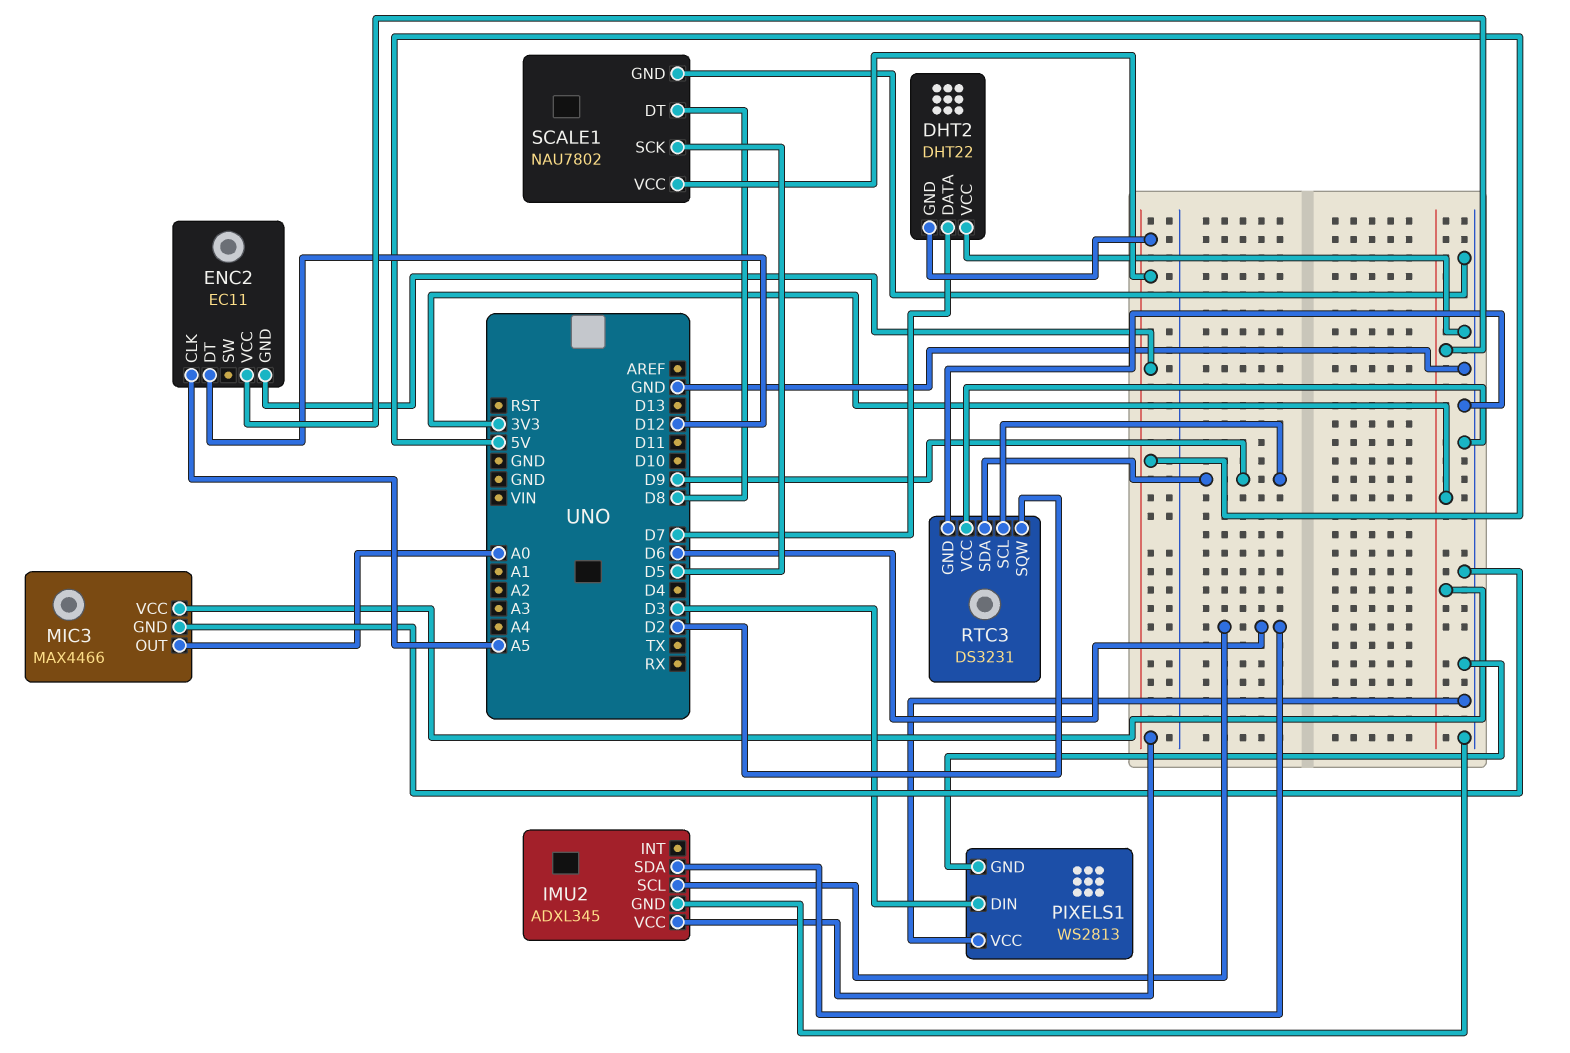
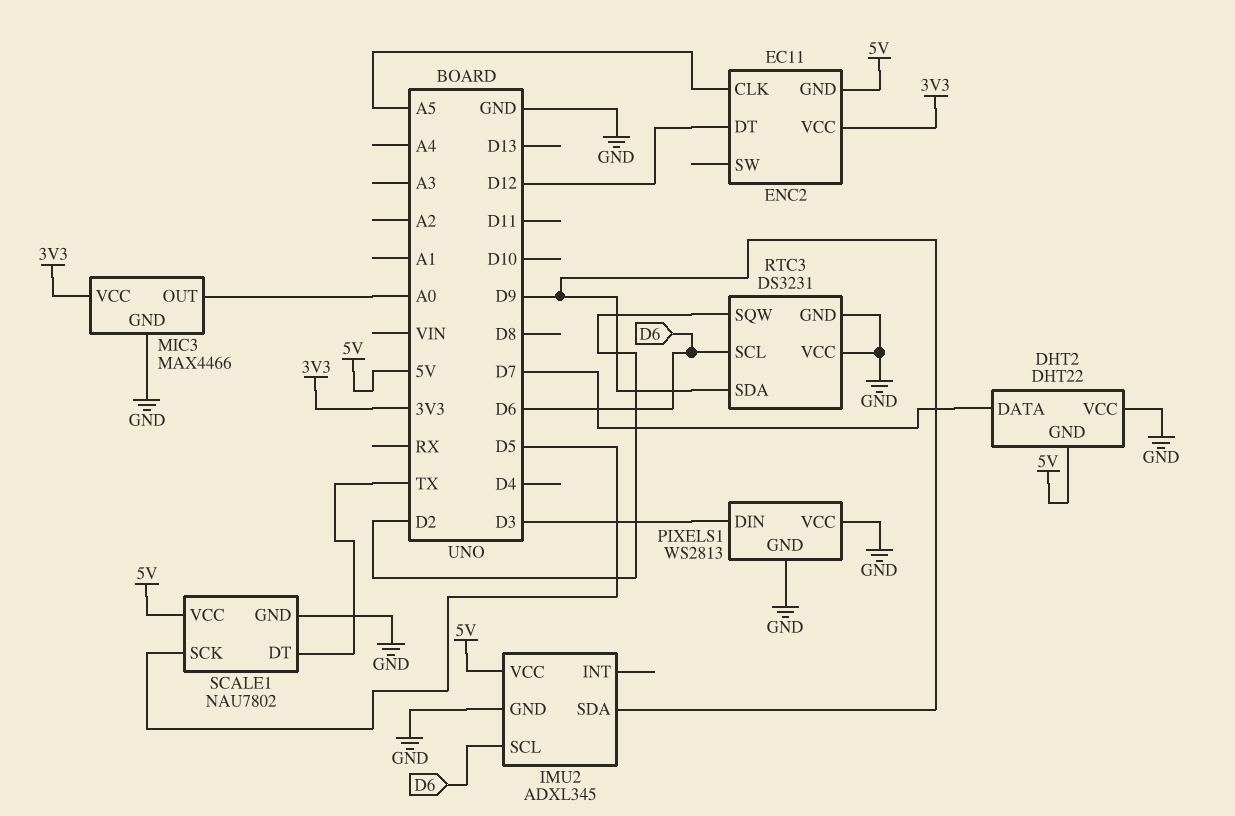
IMU2 pin SDA: D6 -> D9
RTC3 pin SCL: D9 -> D6
SCALE1 pin DT: D8 -> TX

